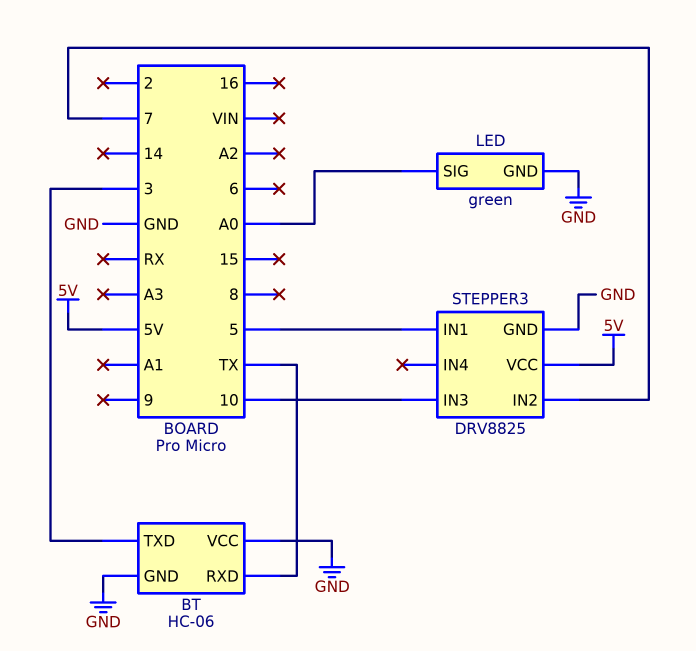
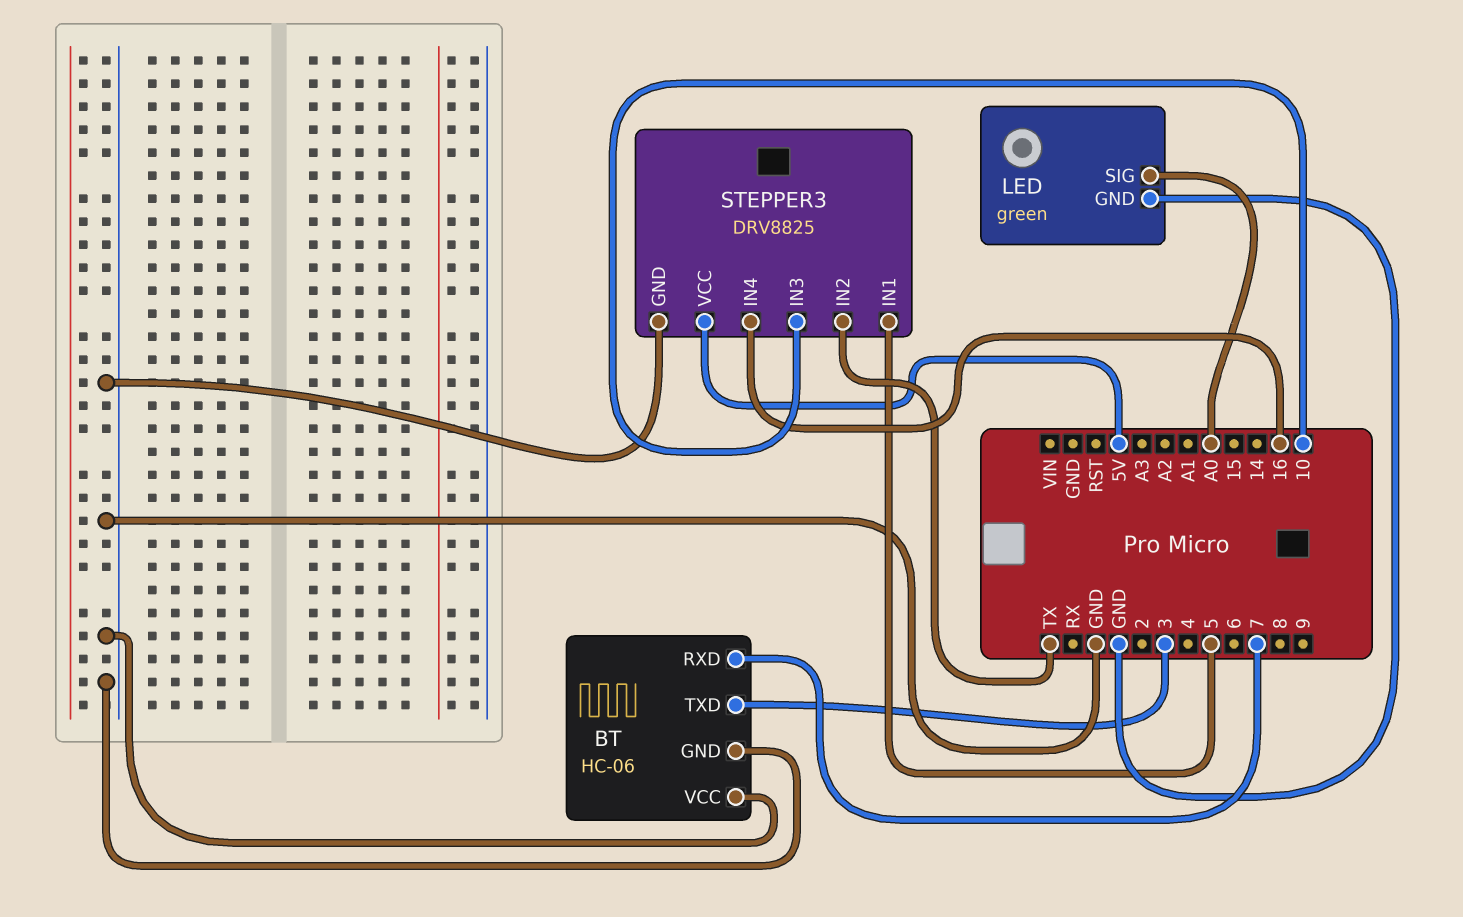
BT pin RXD: TX -> 7
STEPPER3 pin IN2: 7 -> TX
STEPPER3 pin IN4: none -> 16

